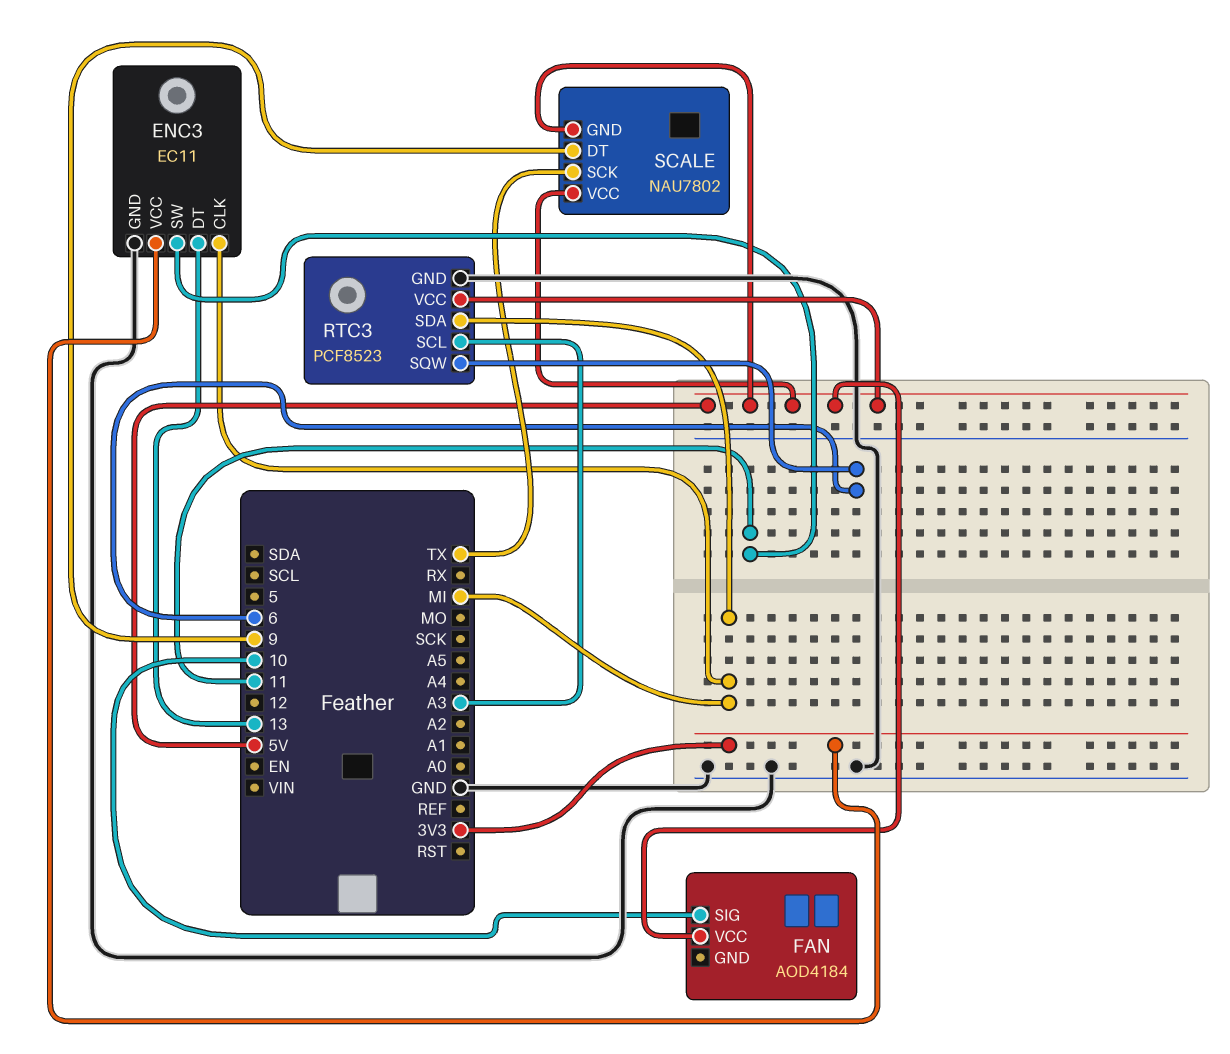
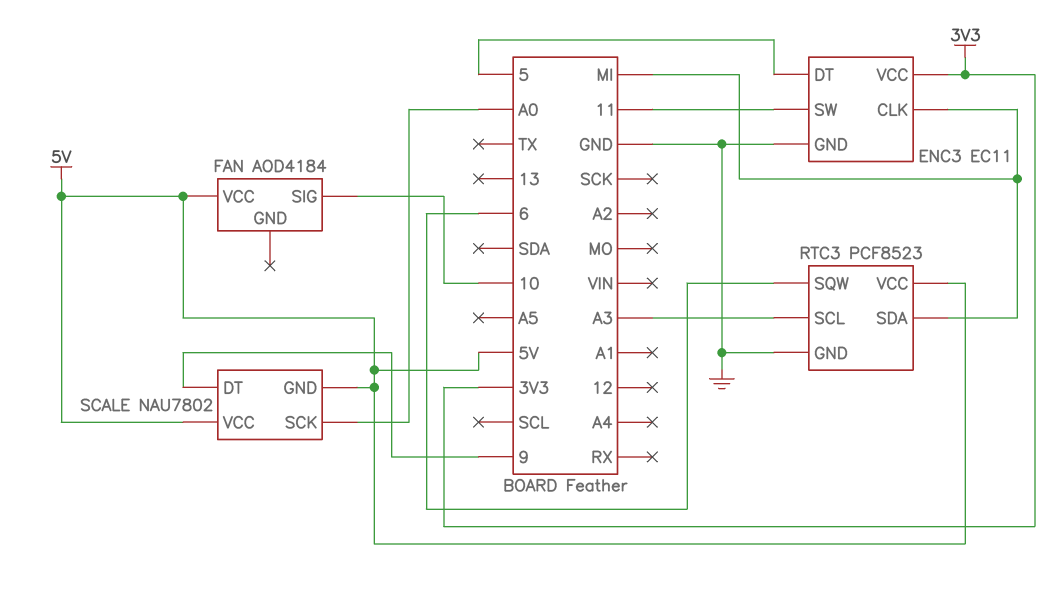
ENC3 pin DT: 13 -> 5
SCALE pin SCK: TX -> A0

